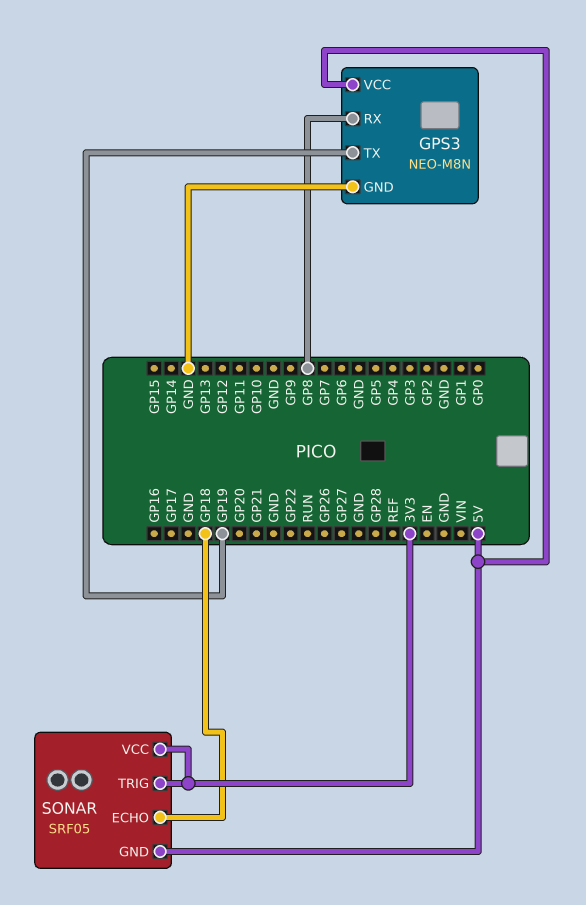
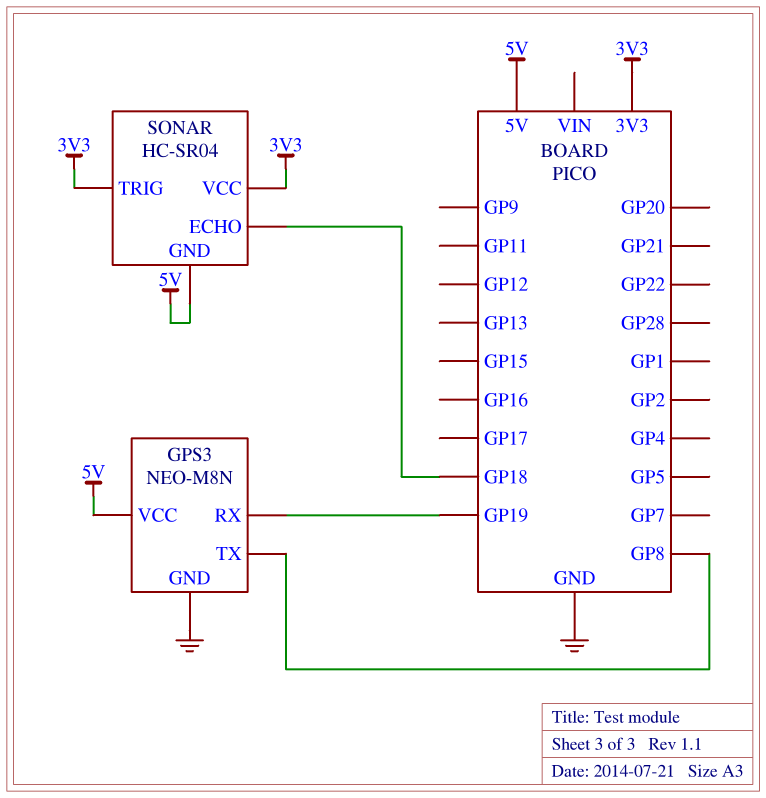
GPS3 pin RX: GP8 -> GP19
GPS3 pin TX: GP19 -> GP8
SONAR: SRF05 -> HC-SR04

